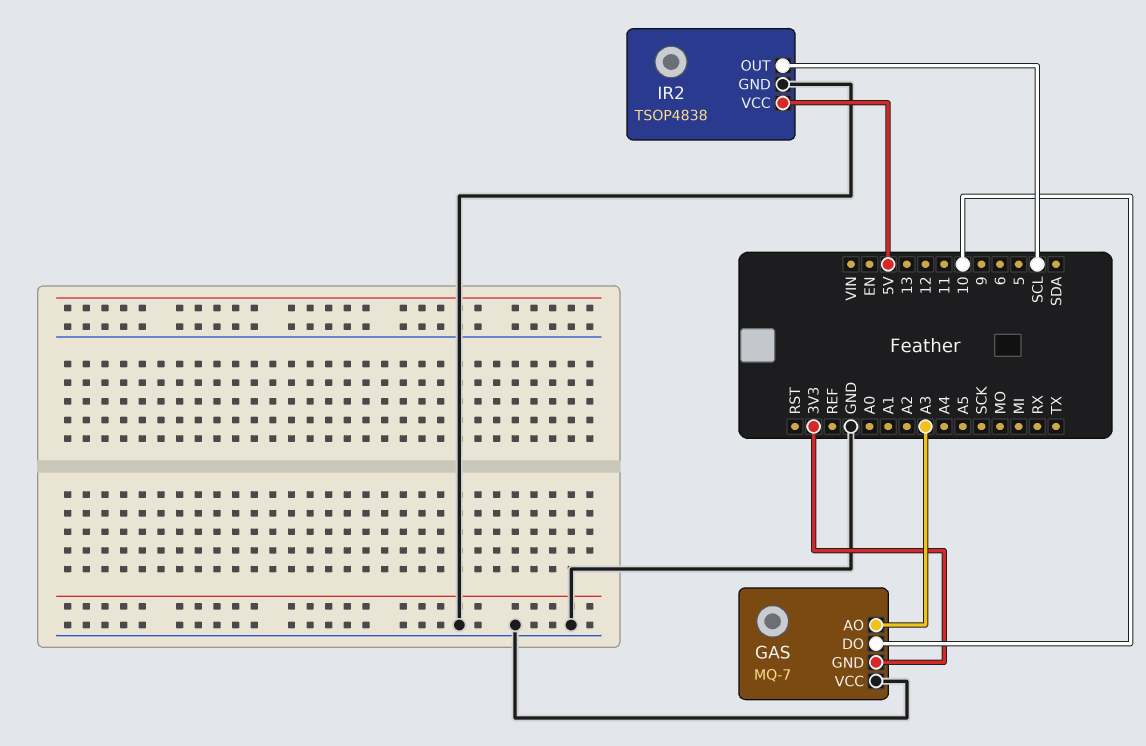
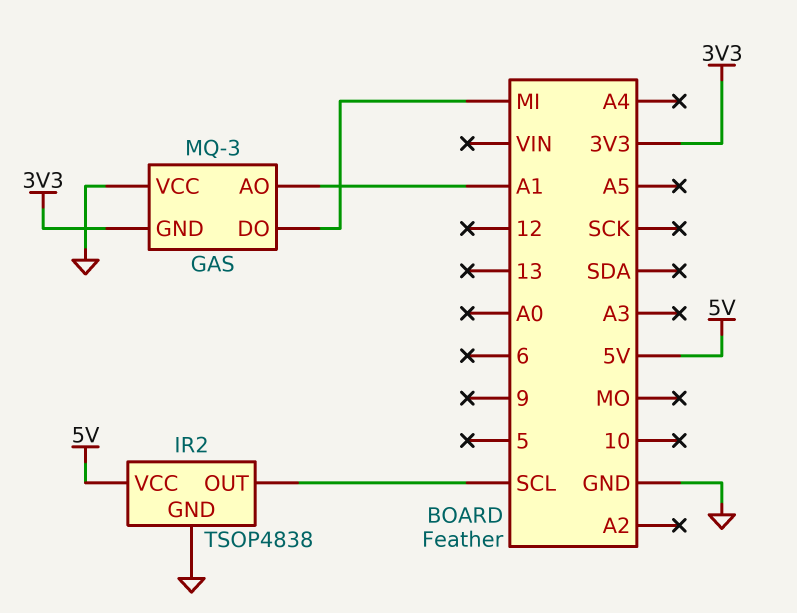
GAS: MQ-7 -> MQ-3
GAS pin AO: A3 -> A1
GAS pin DO: 10 -> MI

